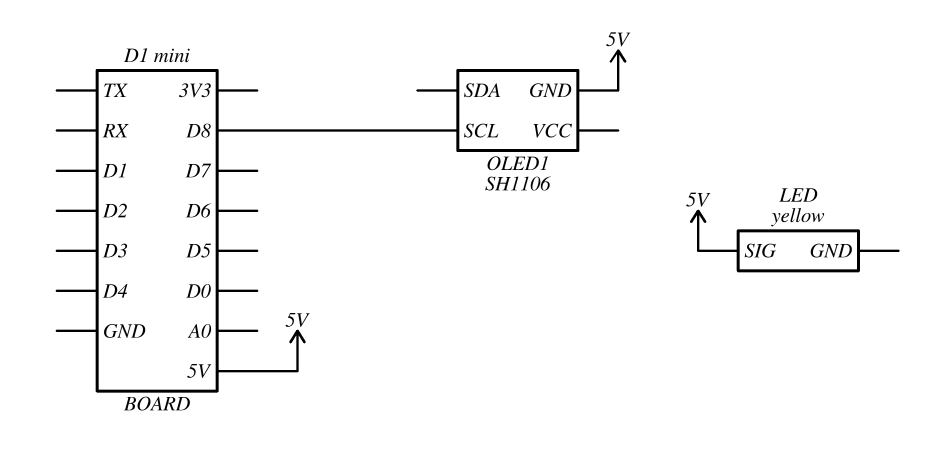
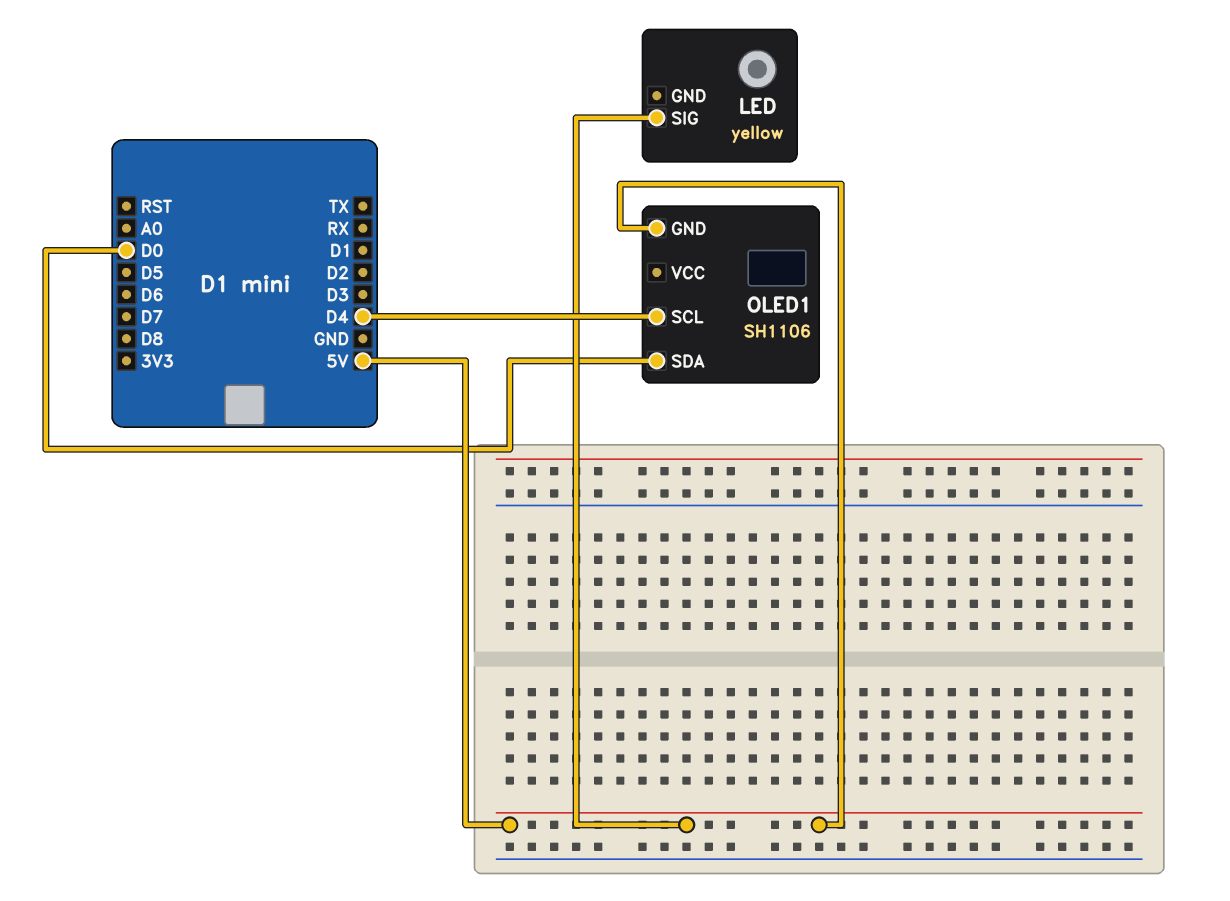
OLED1 pin SCL: D8 -> D4
OLED1 pin SDA: none -> D0

